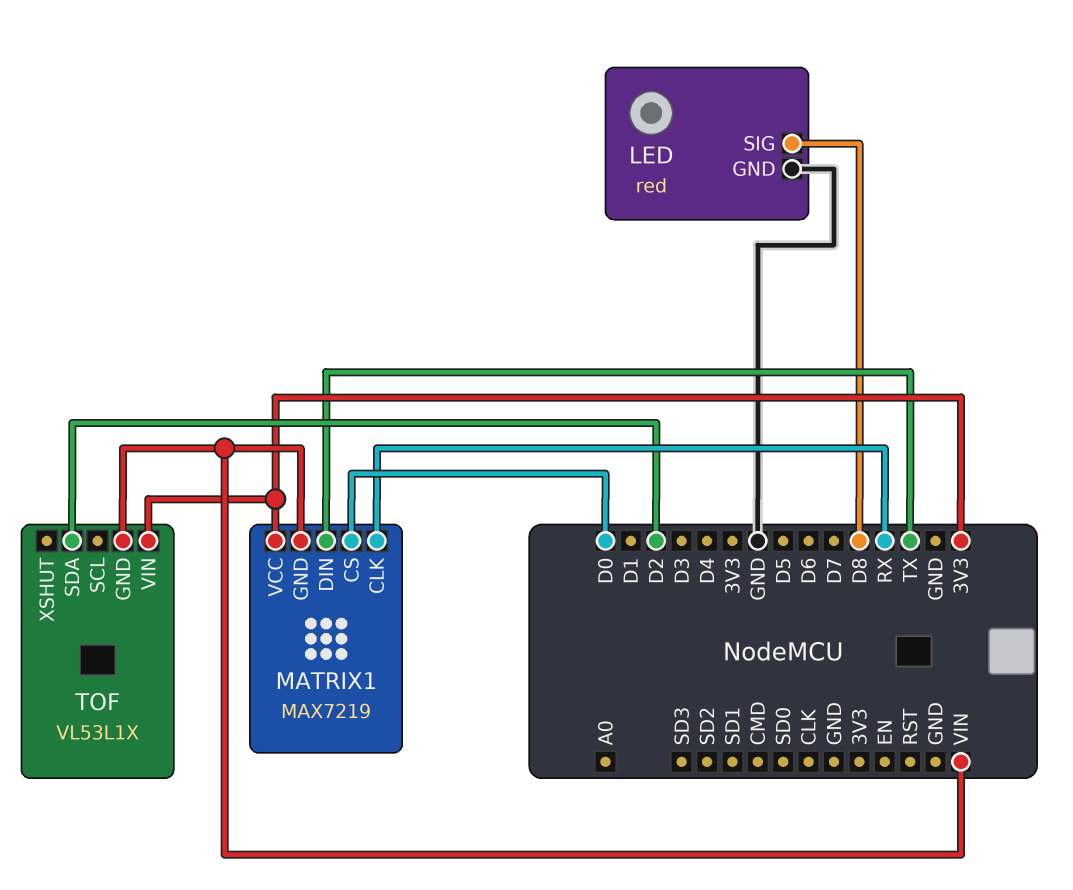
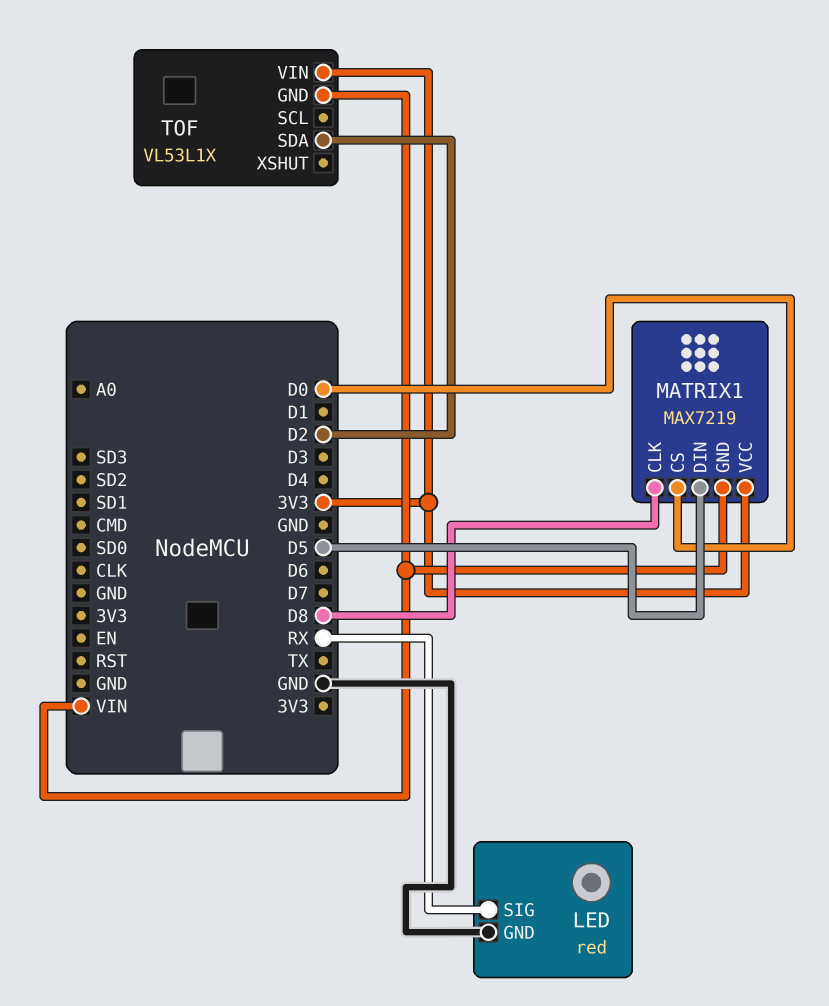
LED pin SIG: D8 -> RX
MATRIX1 pin CLK: RX -> D8
MATRIX1 pin DIN: TX -> D5

